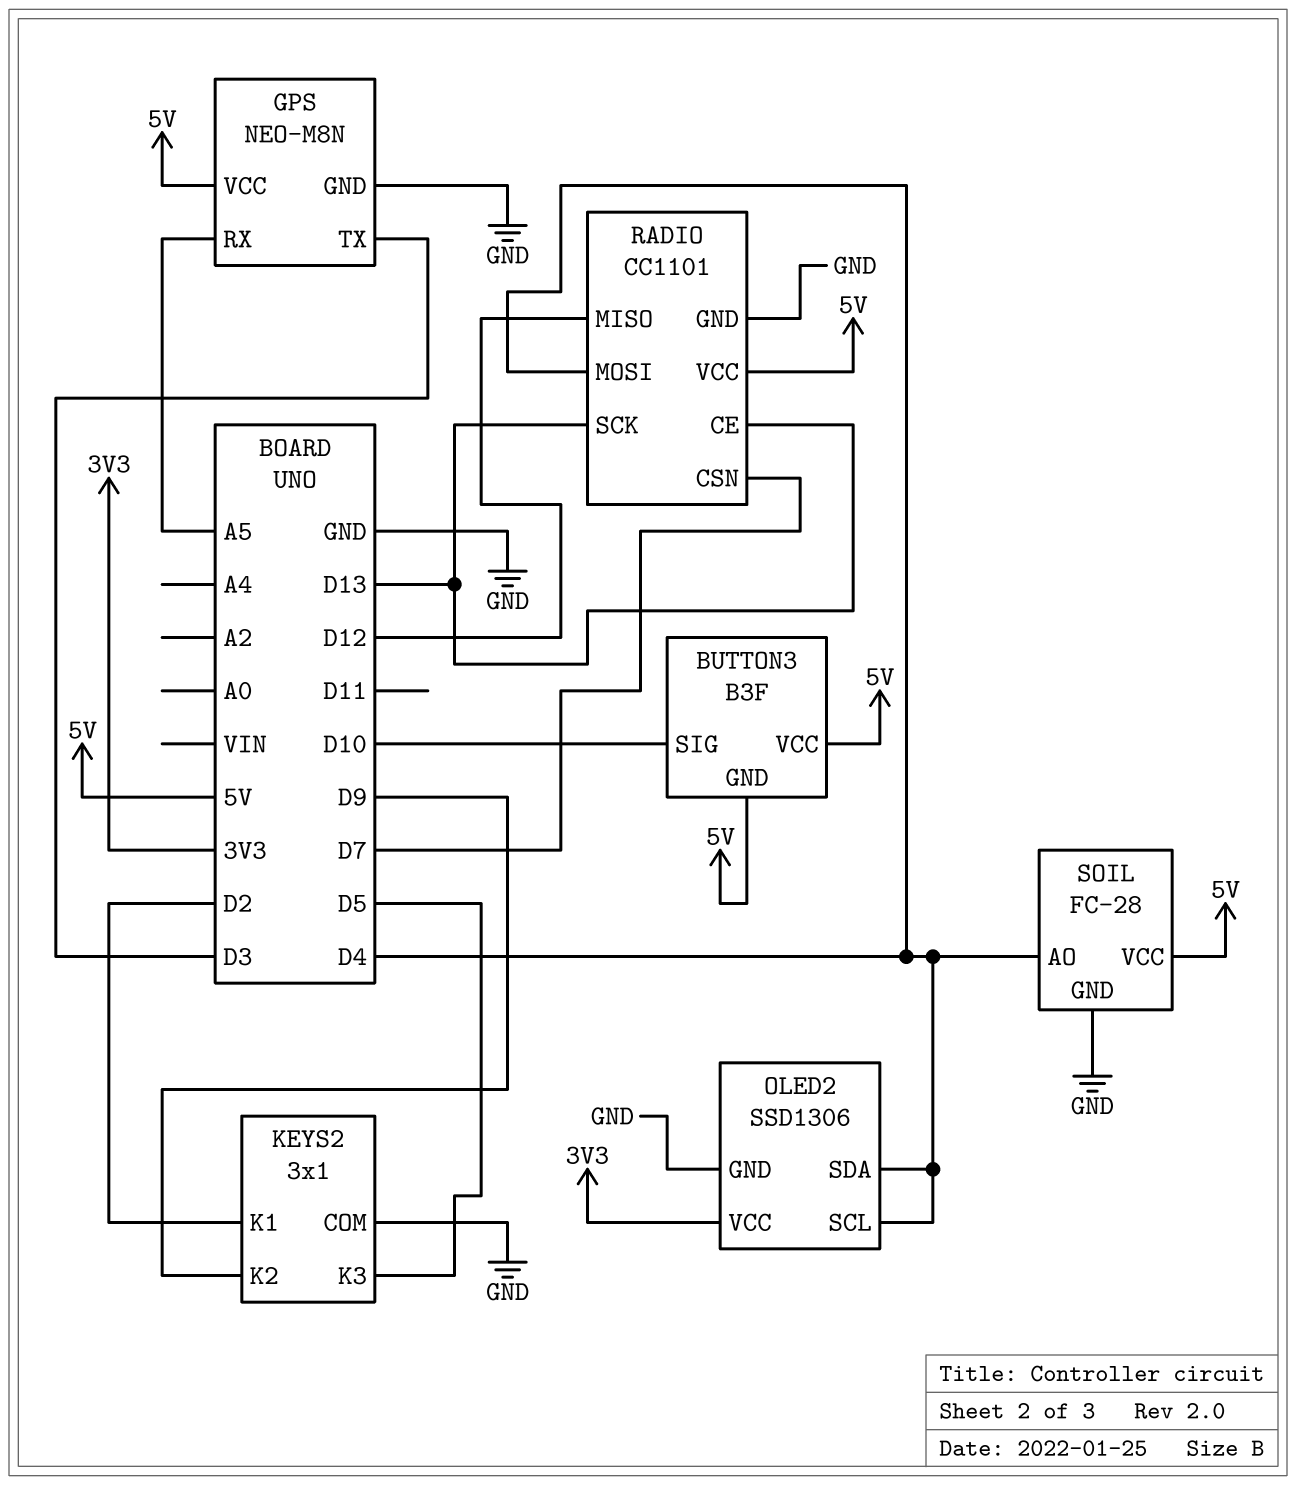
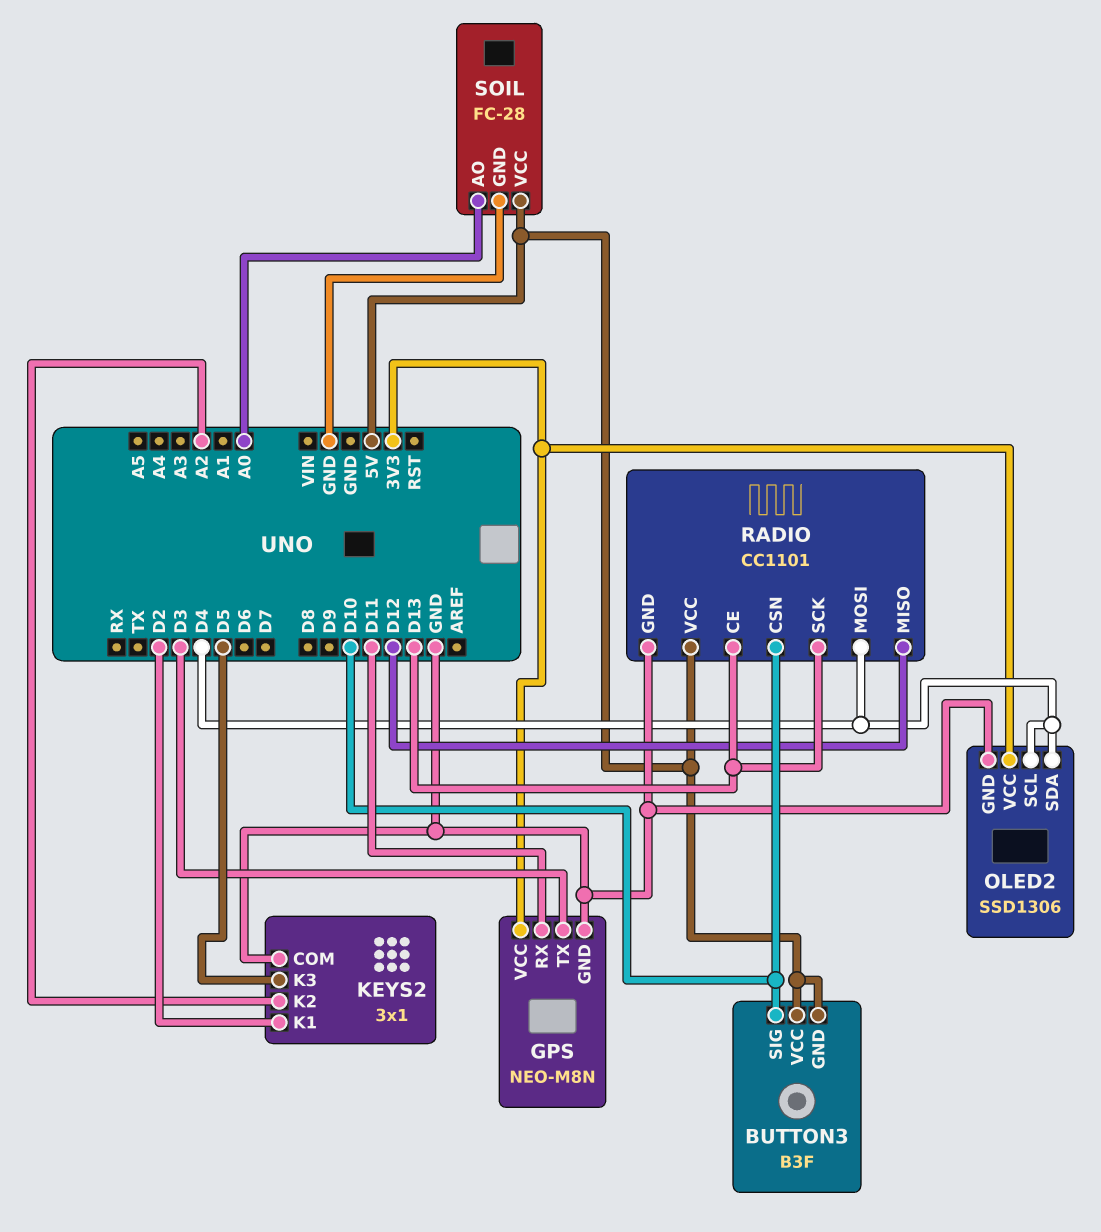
GPS pin RX: A5 -> D11
GPS pin VCC: 5V -> 3V3
KEYS2 pin K2: D9 -> A2
RADIO pin CSN: D7 -> D10
SOIL pin AO: D4 -> A0

